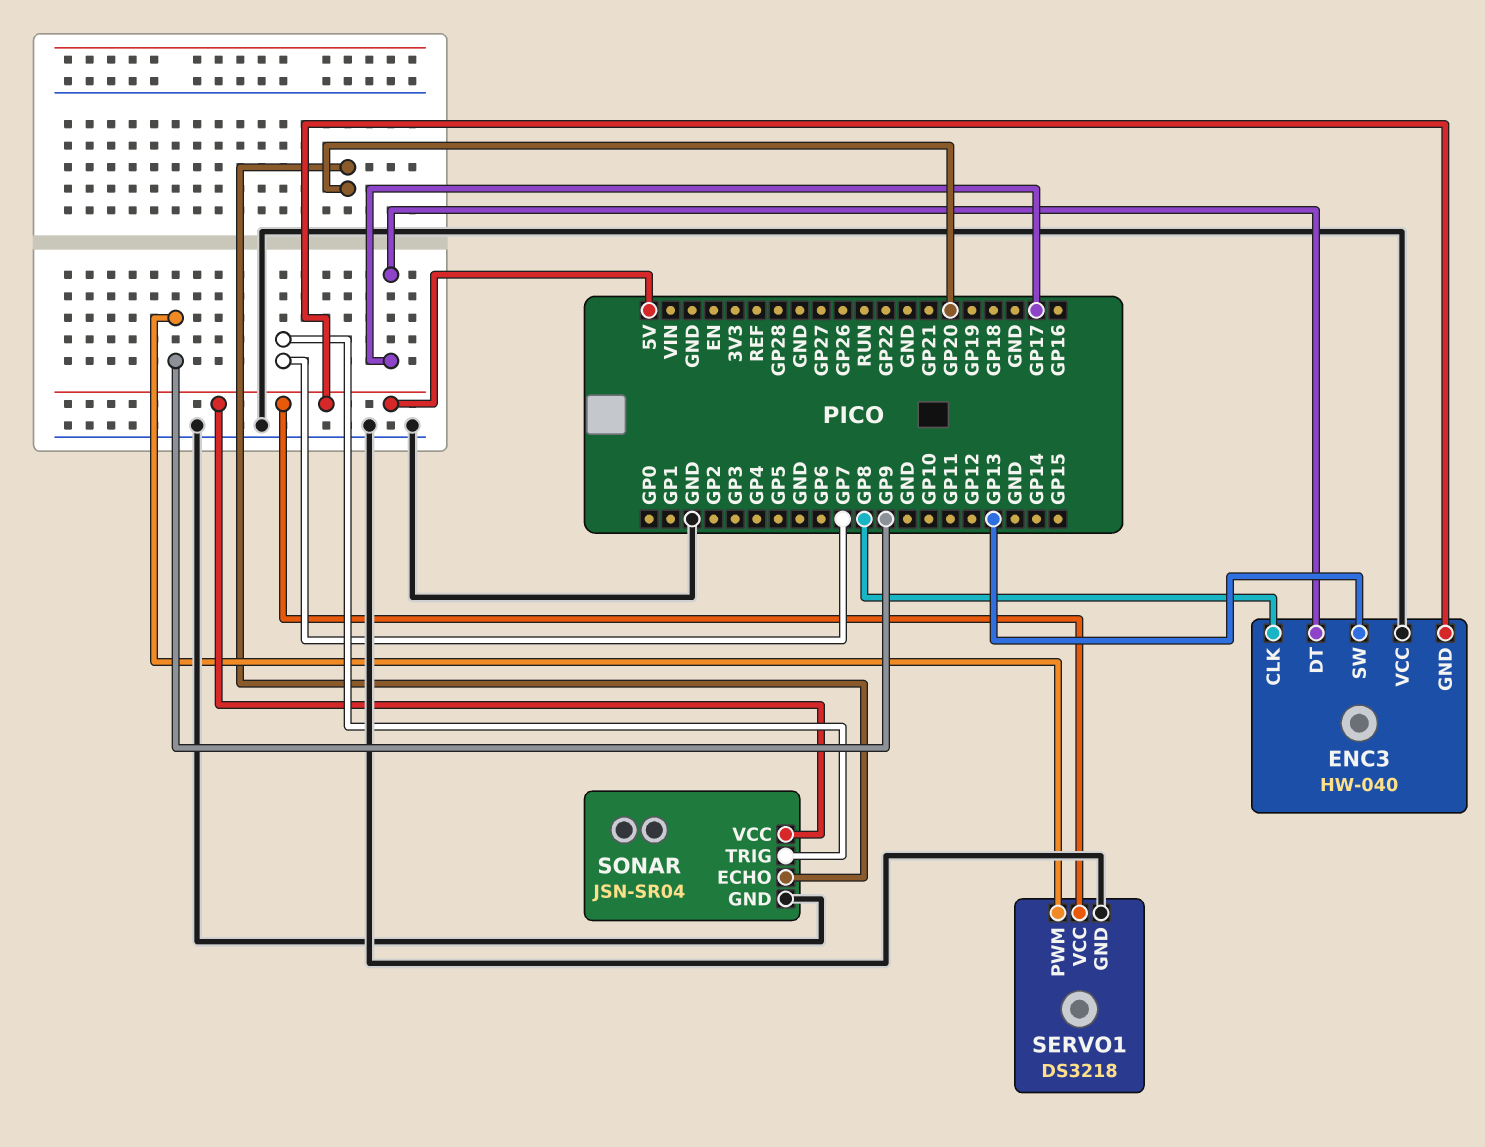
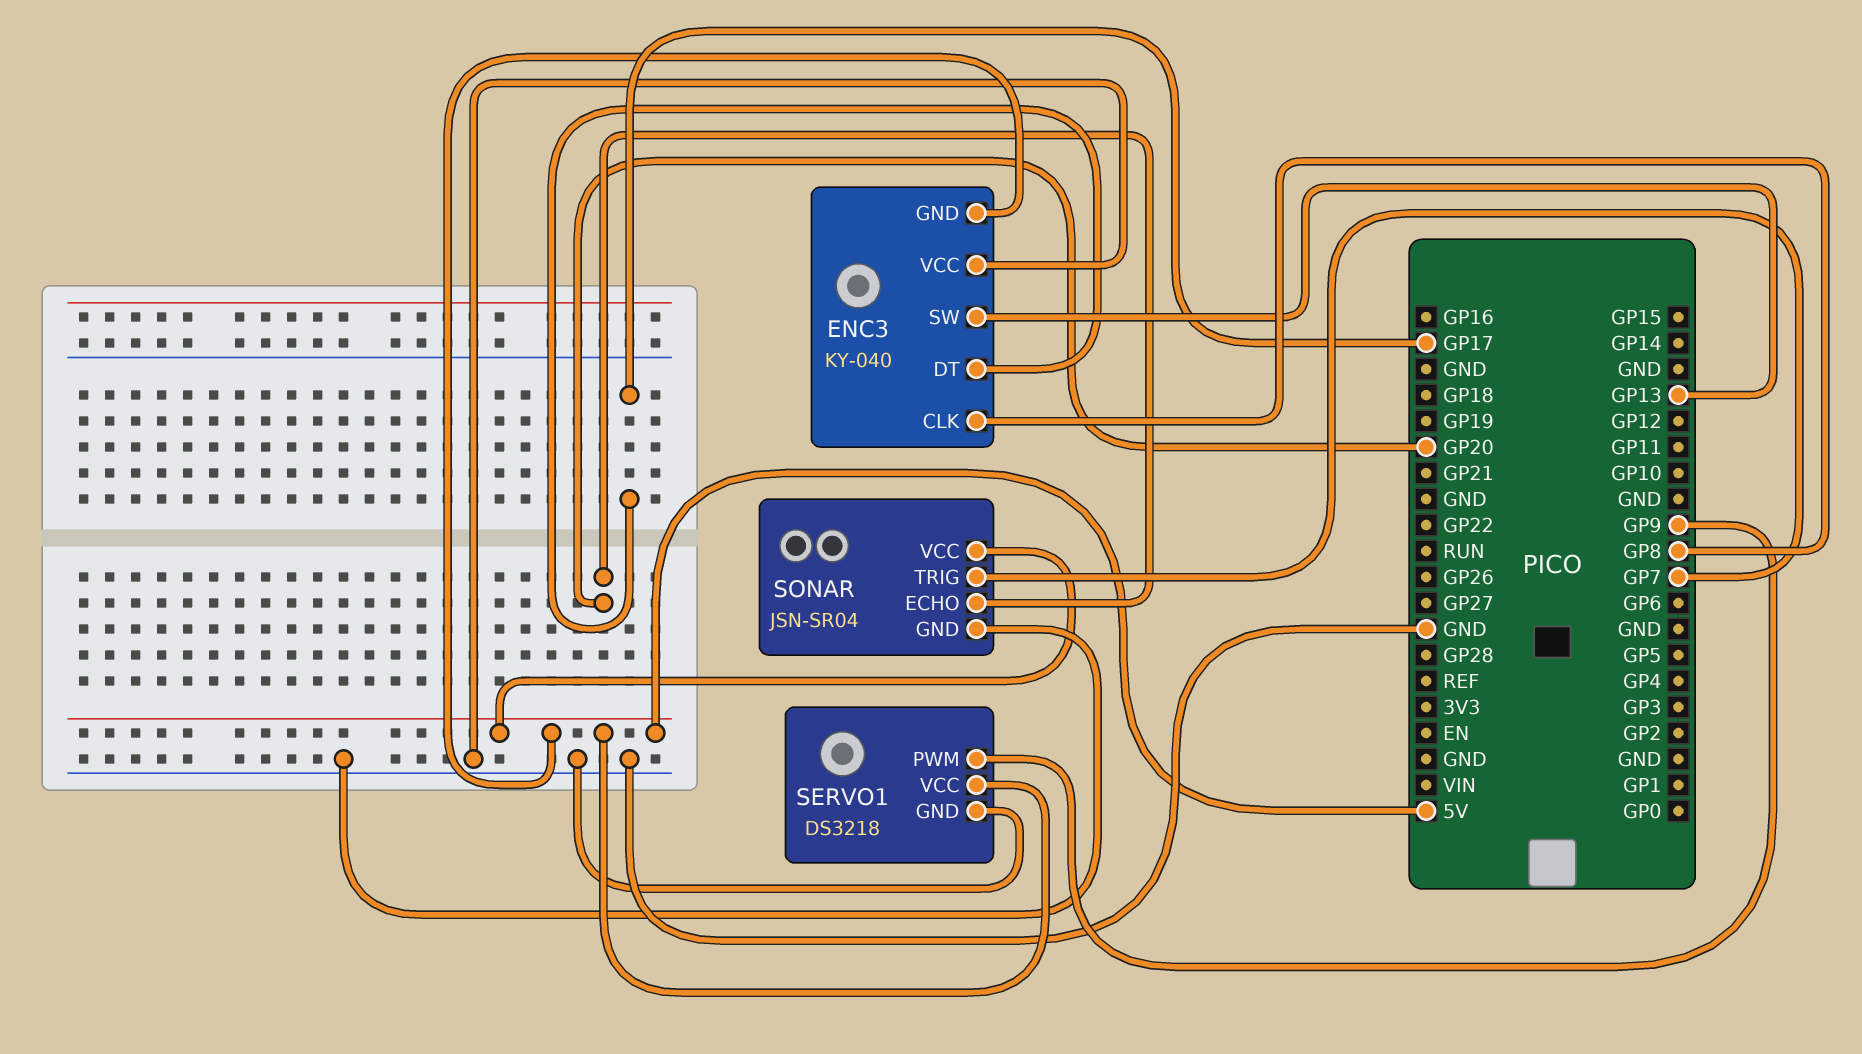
ENC3: HW-040 -> KY-040

